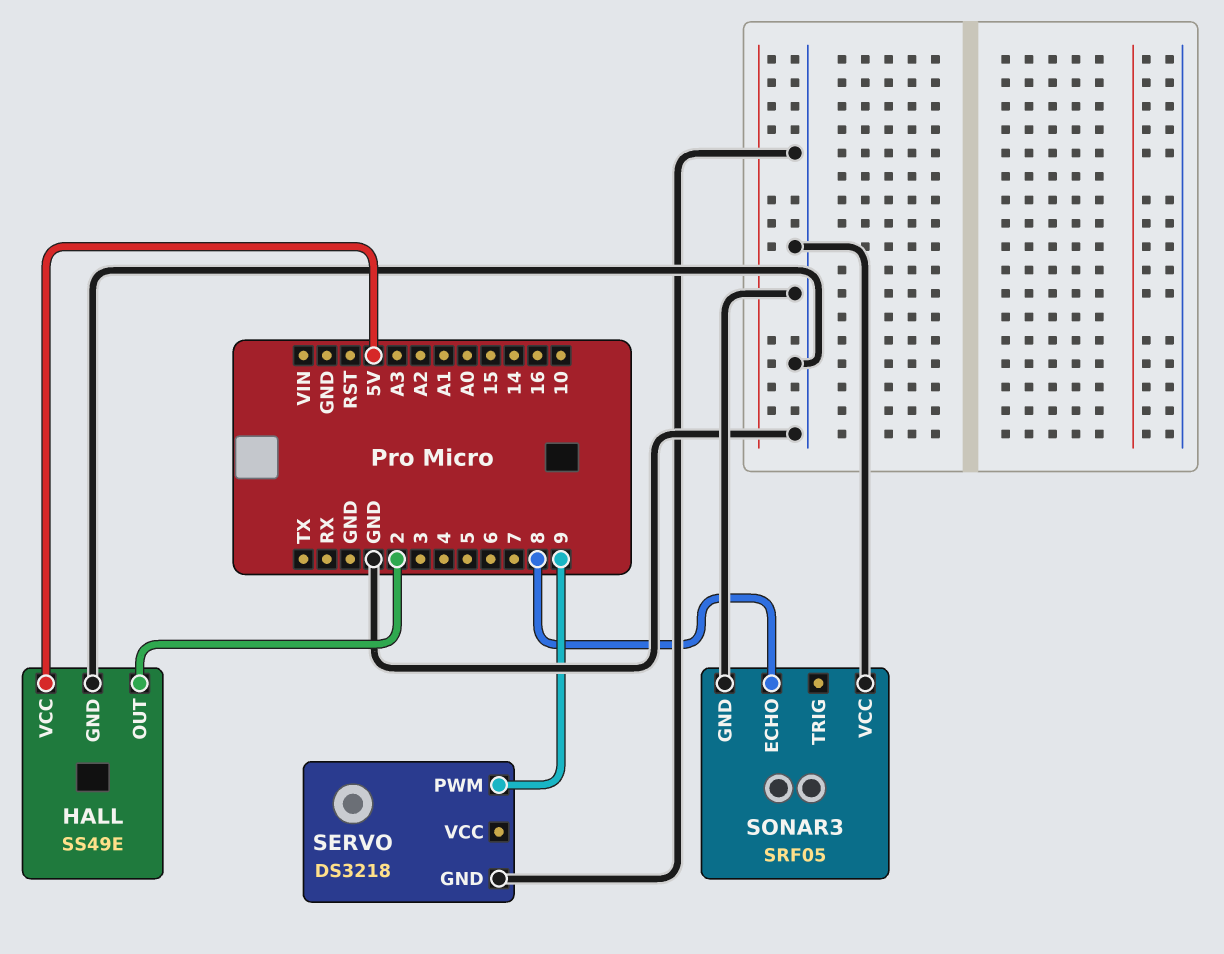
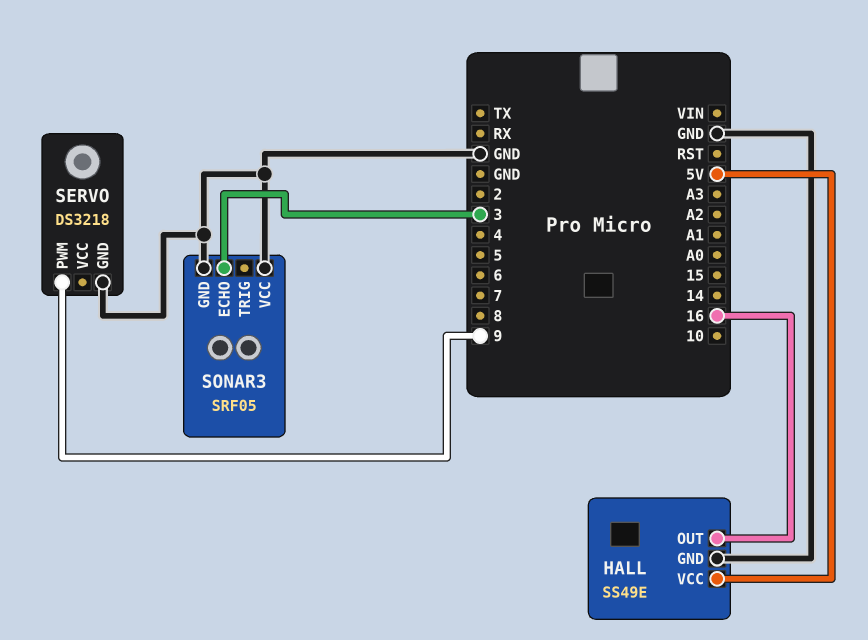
HALL pin OUT: 2 -> 16
SONAR3 pin ECHO: 8 -> 3

